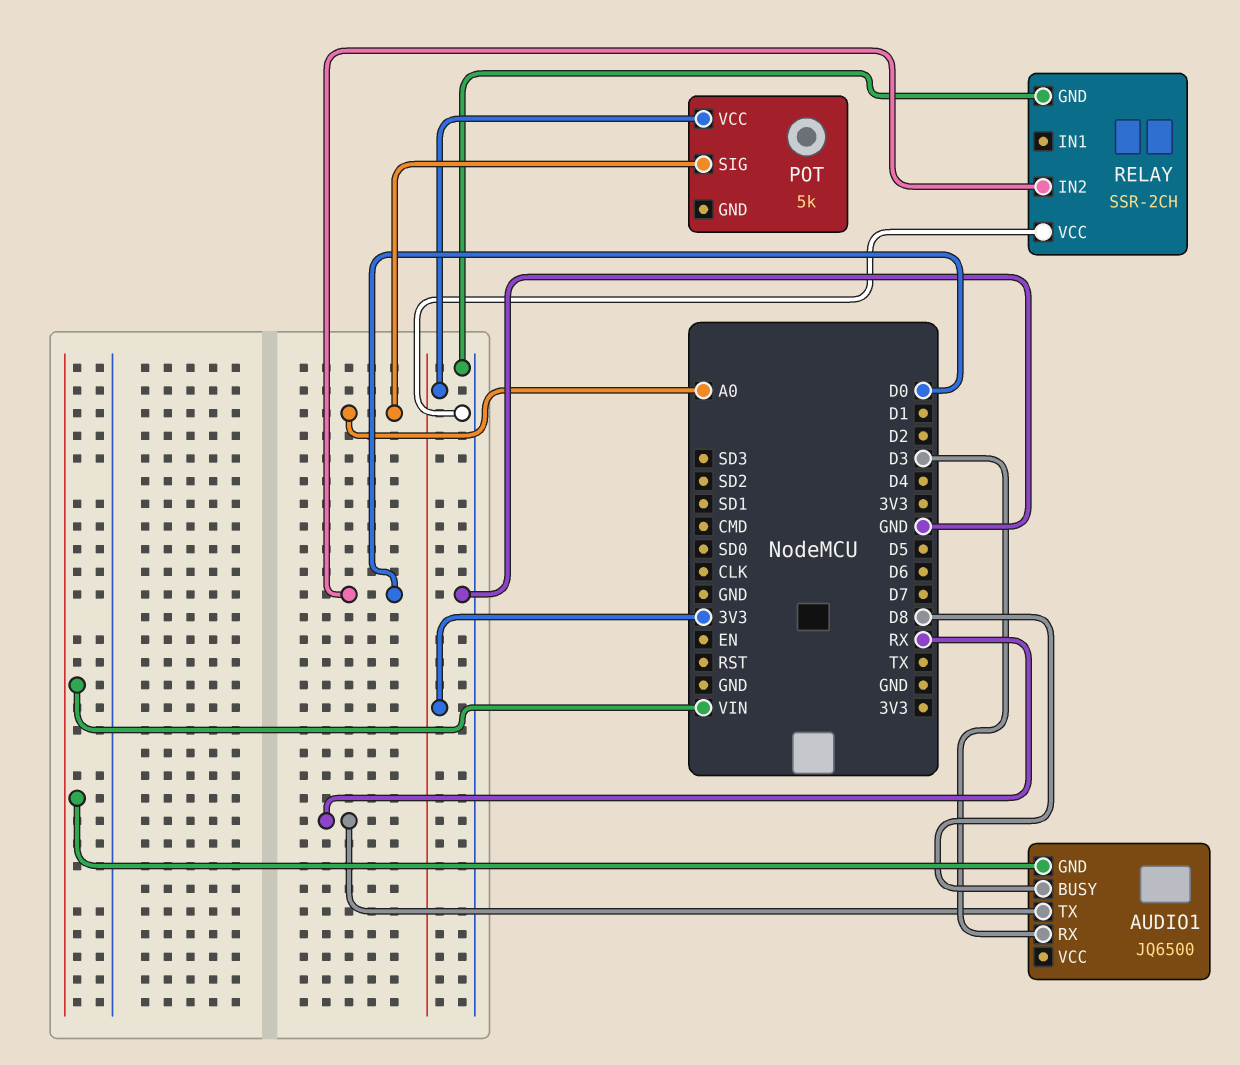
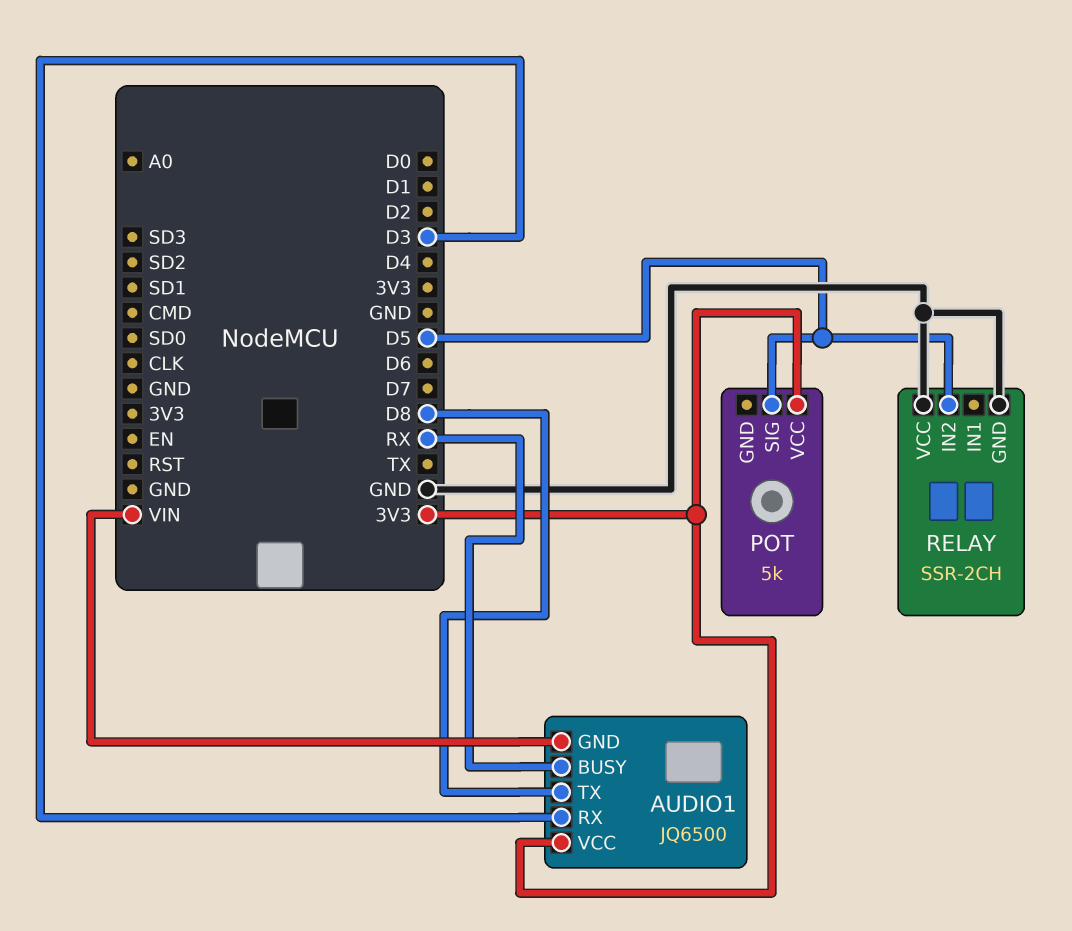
AUDIO1 pin BUSY: D8 -> RX
AUDIO1 pin TX: RX -> D8
AUDIO1 pin VCC: none -> 3V3
POT pin SIG: A0 -> D5
RELAY pin IN2: D0 -> D5

